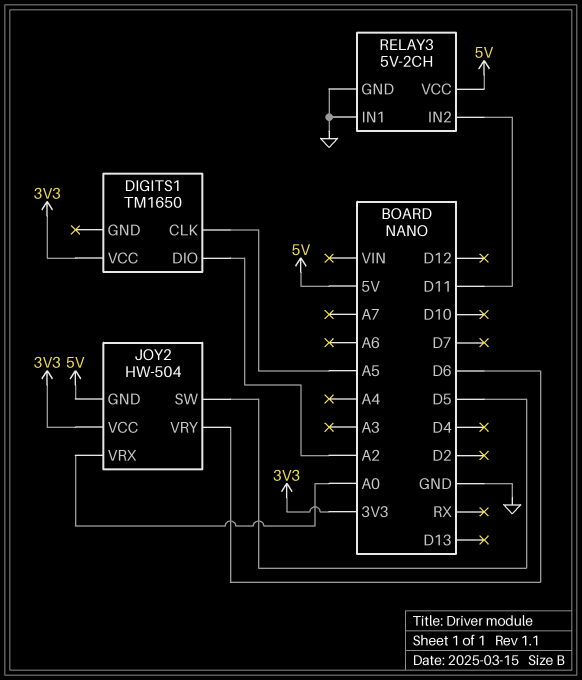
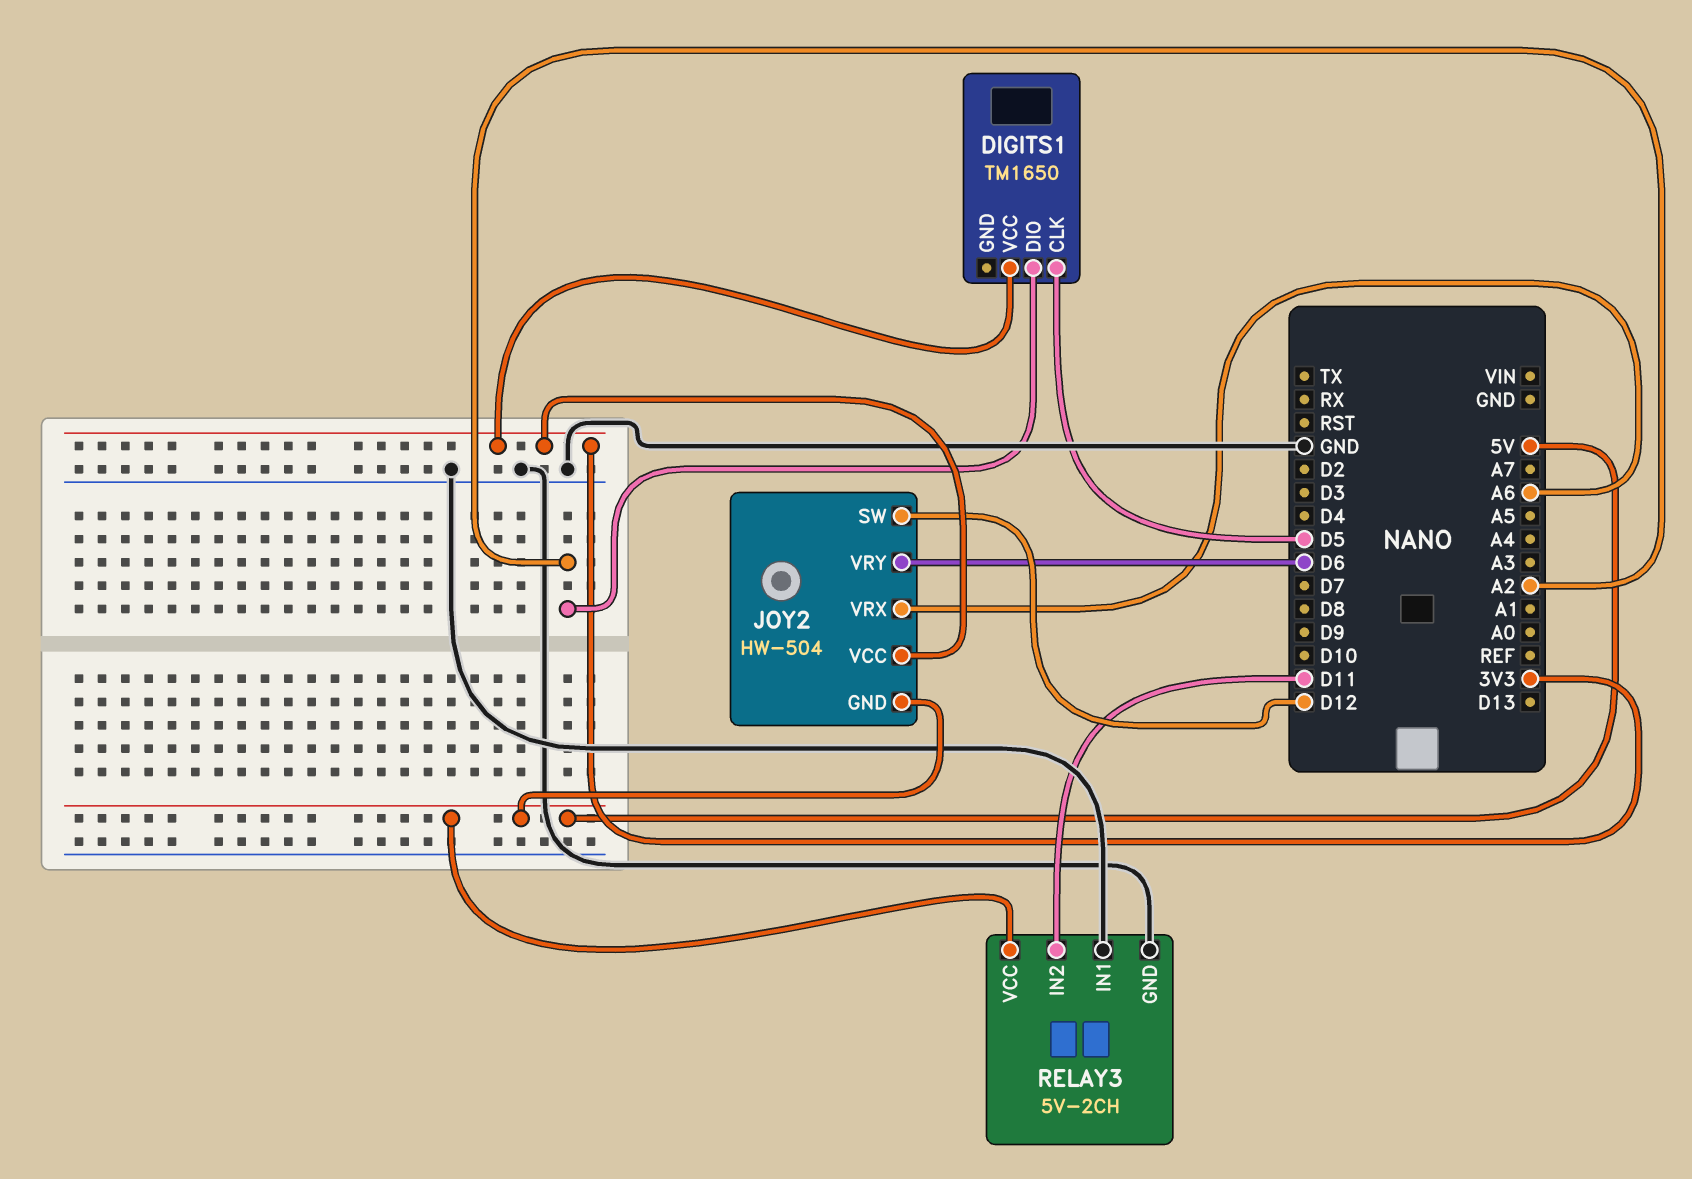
DIGITS1 pin CLK: A5 -> D5
JOY2 pin SW: D5 -> D12
JOY2 pin VRX: A0 -> A6

